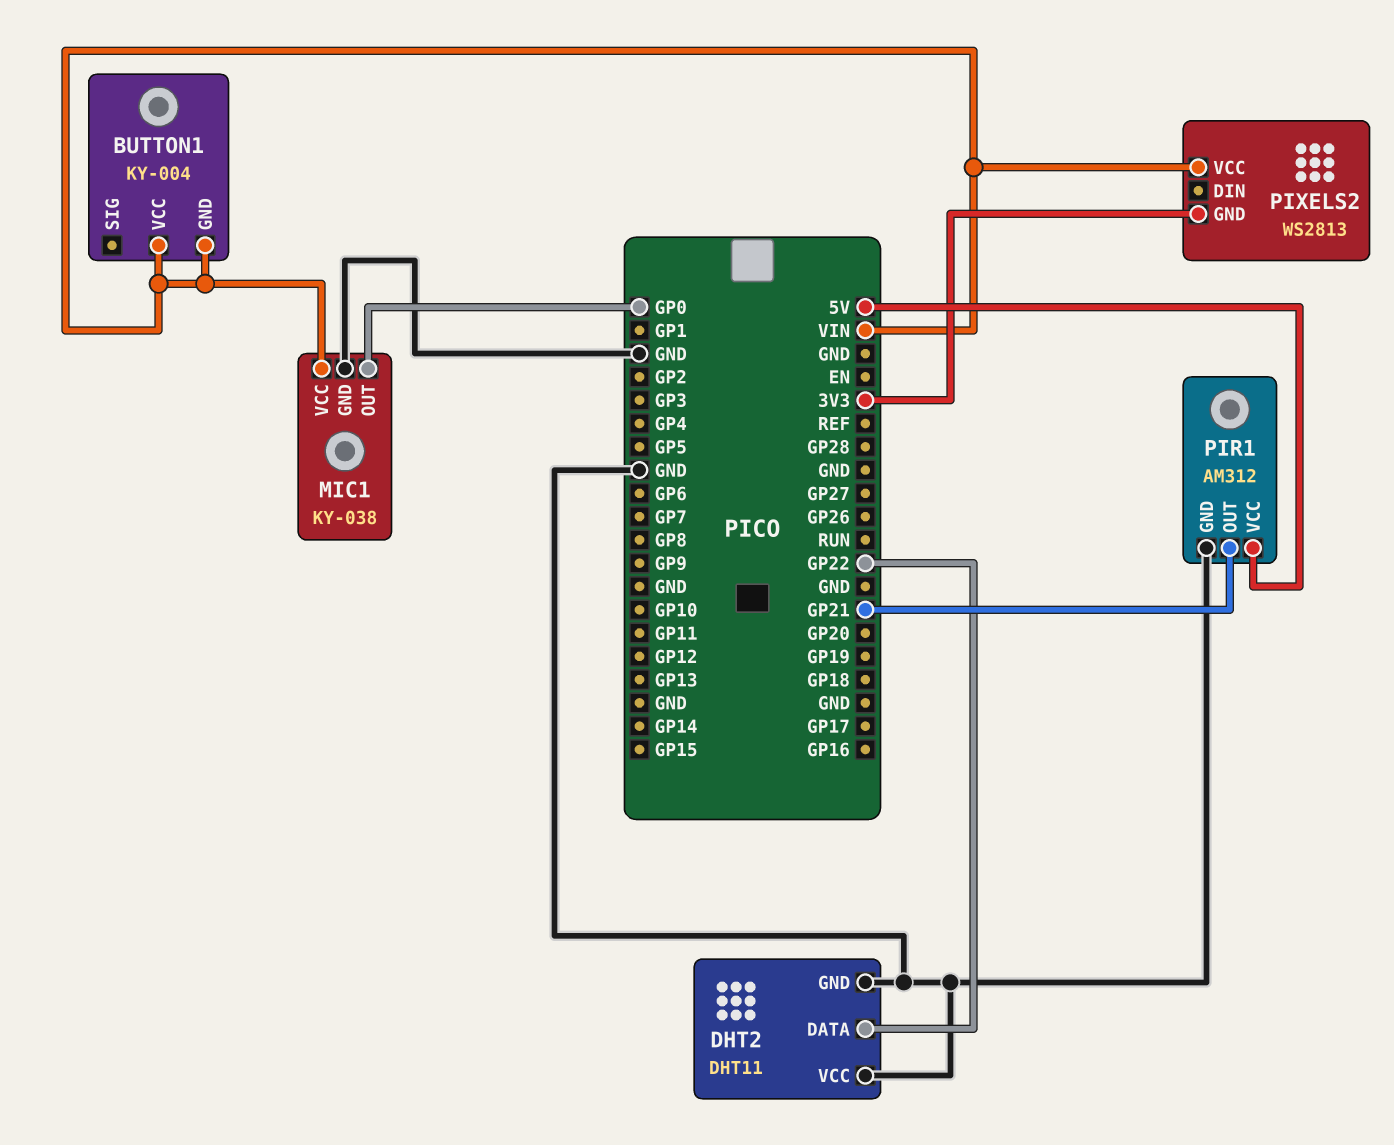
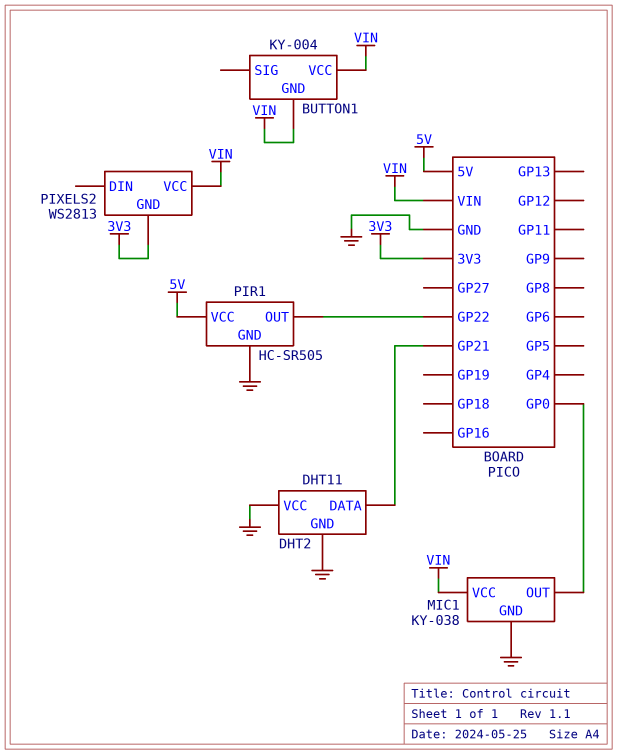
DHT2 pin DATA: GP22 -> GP21
PIR1: AM312 -> HC-SR505
PIR1 pin OUT: GP21 -> GP22

